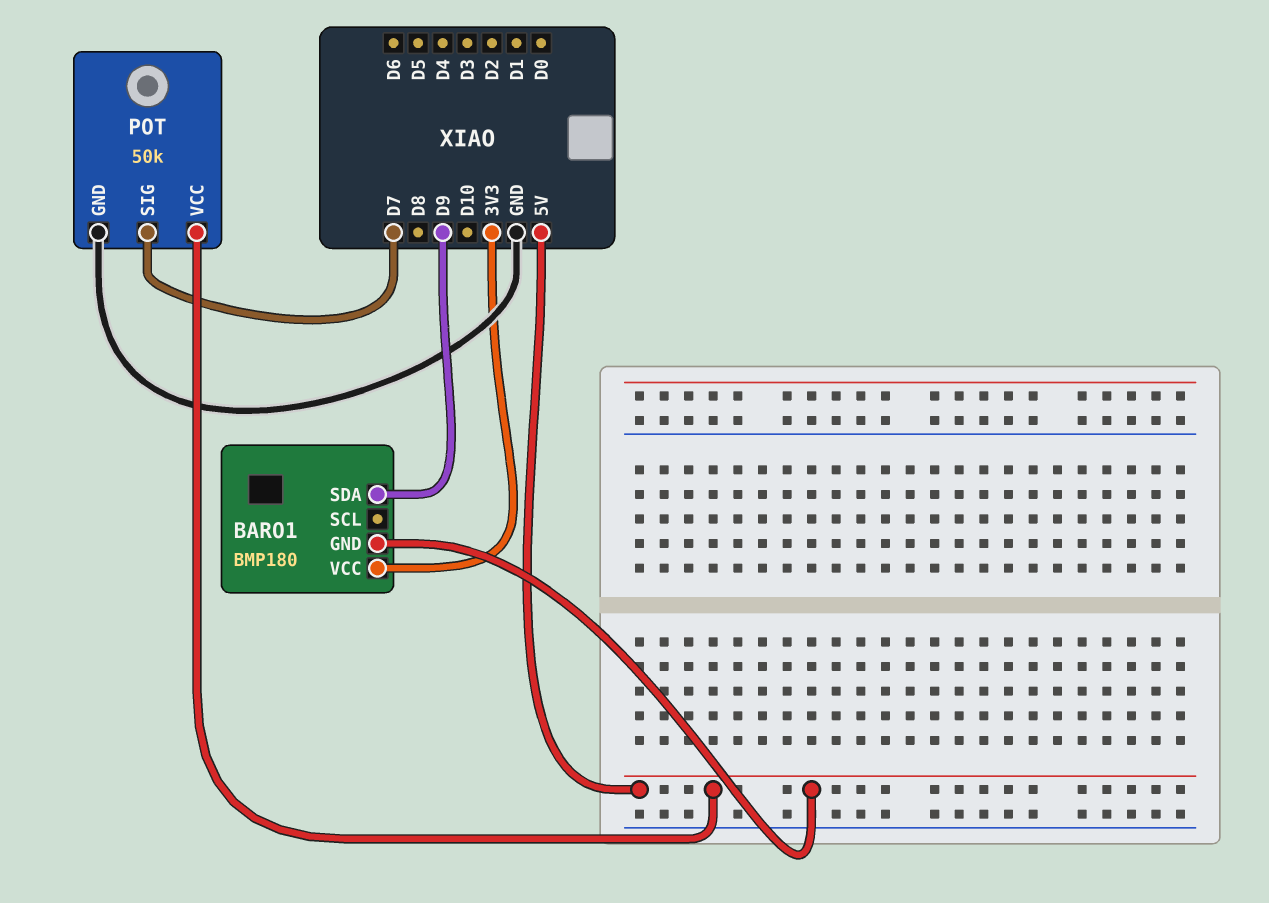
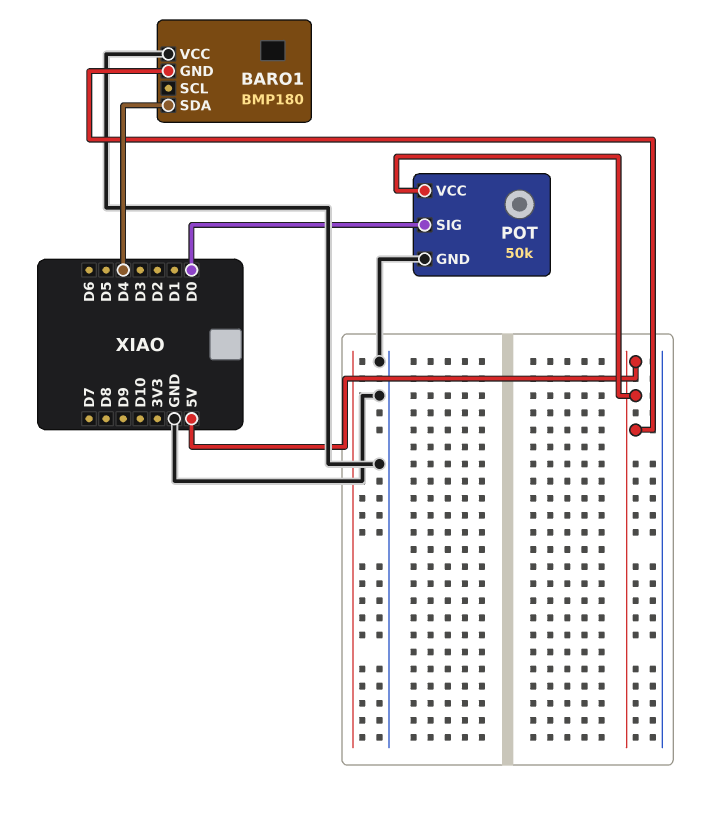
BARO1 pin SDA: D9 -> D4
BARO1 pin VCC: 3V3 -> GND
POT pin SIG: D7 -> D0

